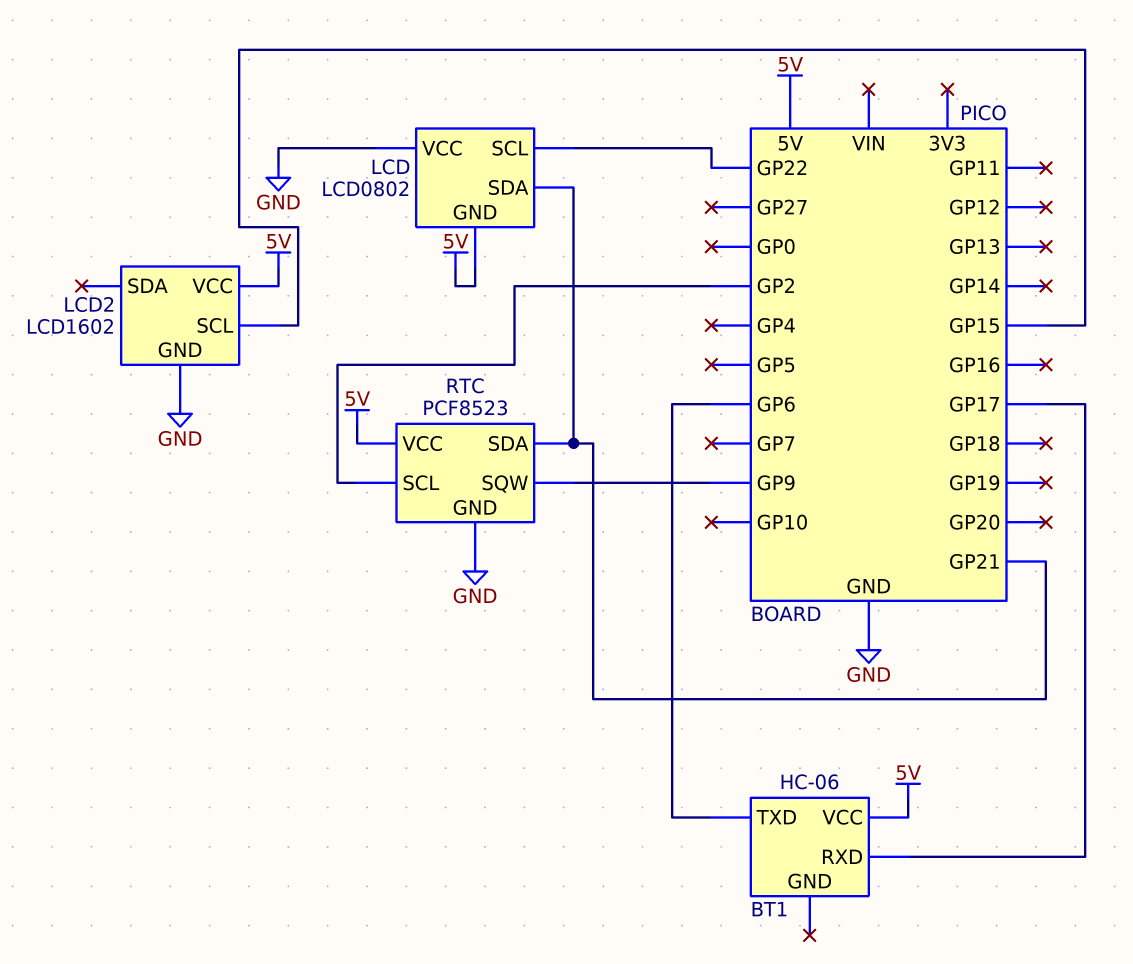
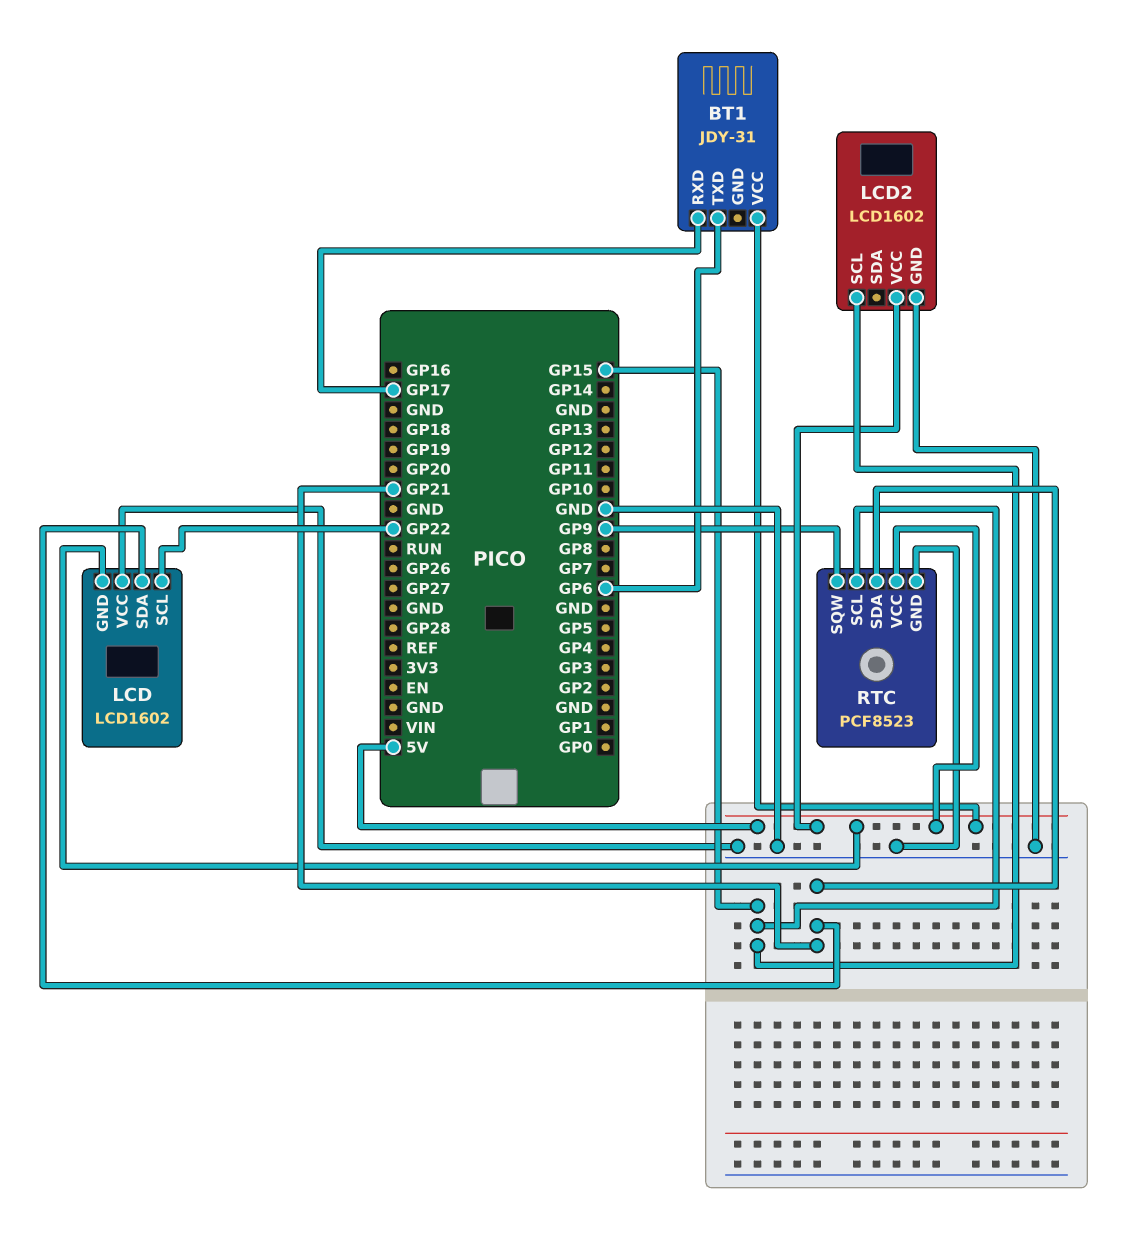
BT1: HC-06 -> JDY-31
LCD: LCD0802 -> LCD1602
RTC pin SCL: GP2 -> GP15

